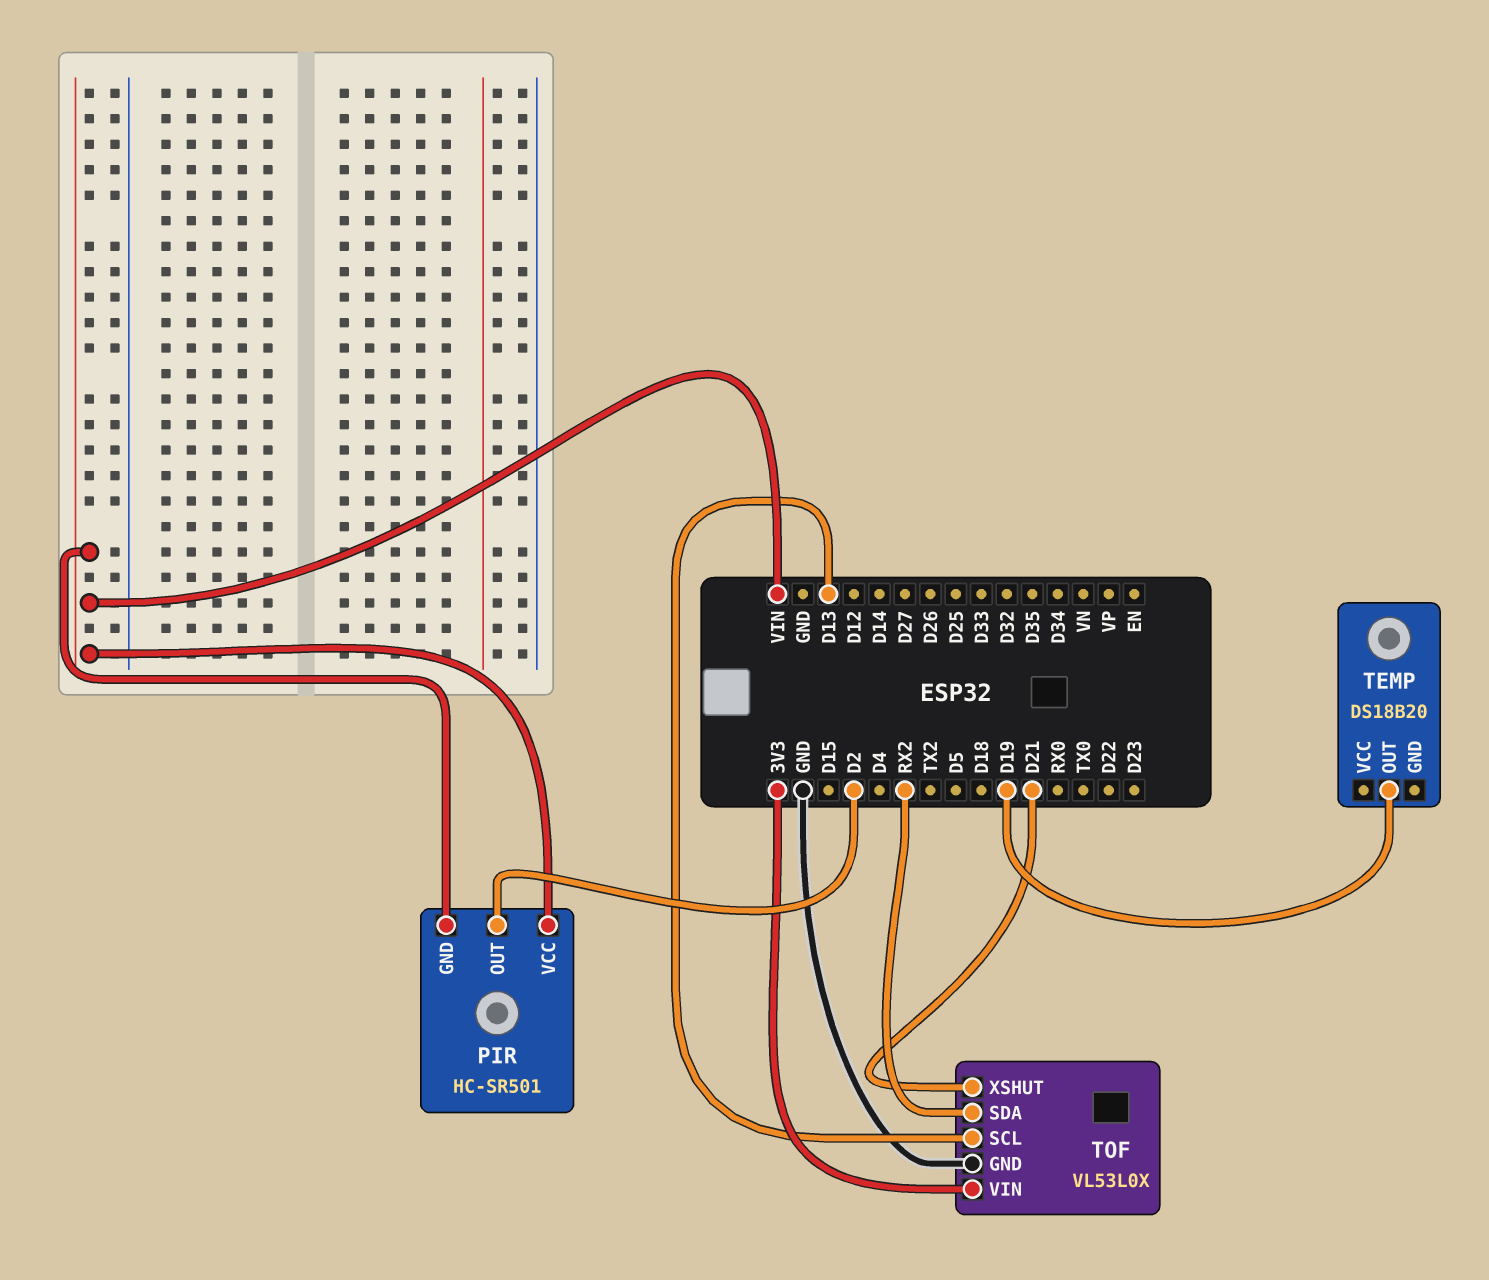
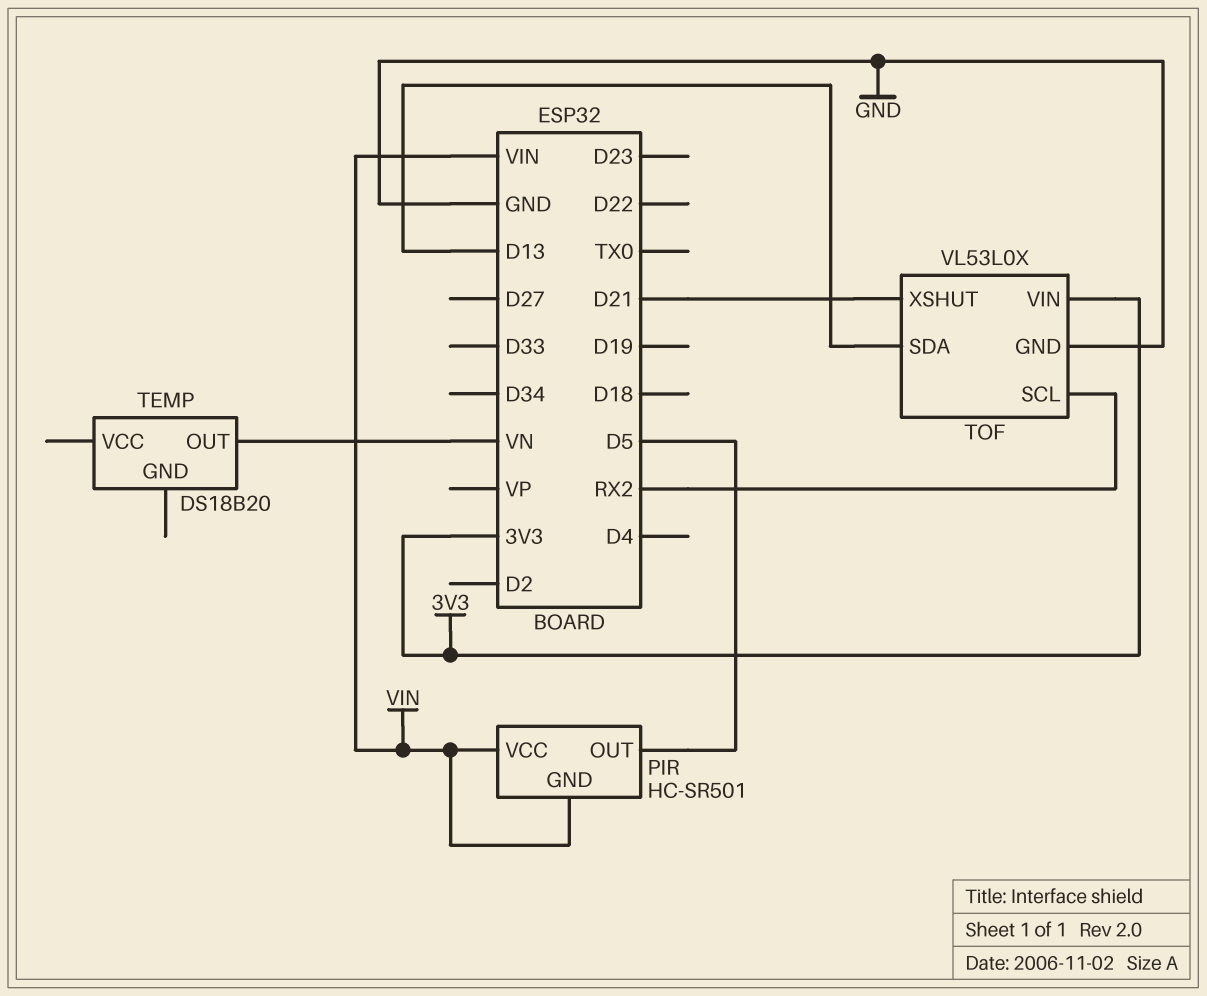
PIR pin OUT: D2 -> D5
TEMP pin OUT: D19 -> VN
TOF pin SCL: D13 -> RX2
TOF pin SDA: RX2 -> D13

